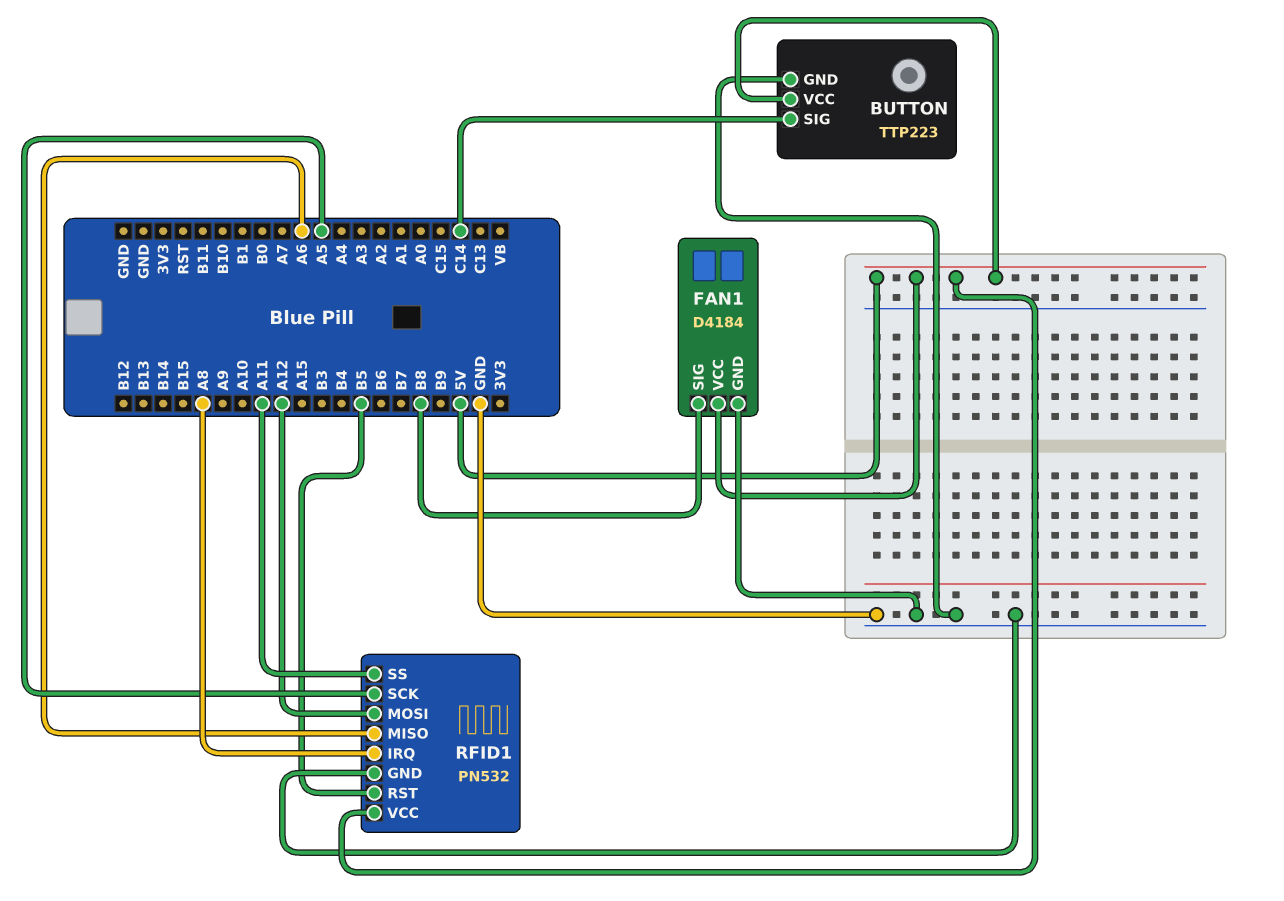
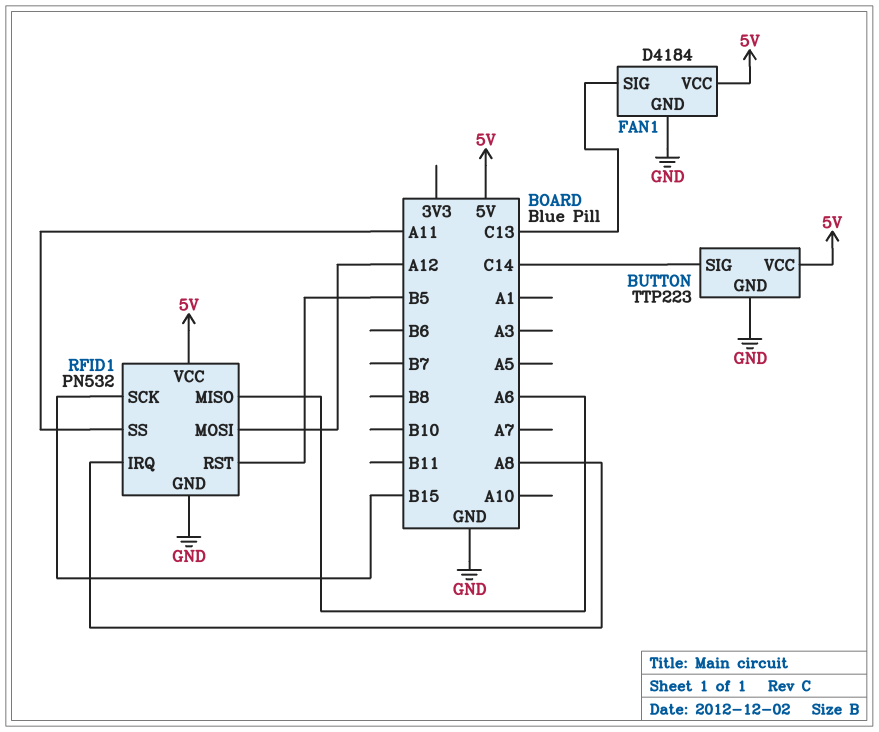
FAN1 pin SIG: B8 -> C13
RFID1 pin SCK: A5 -> B15

